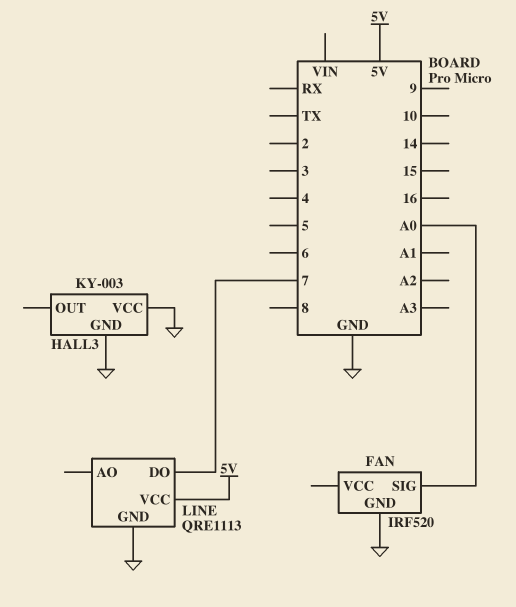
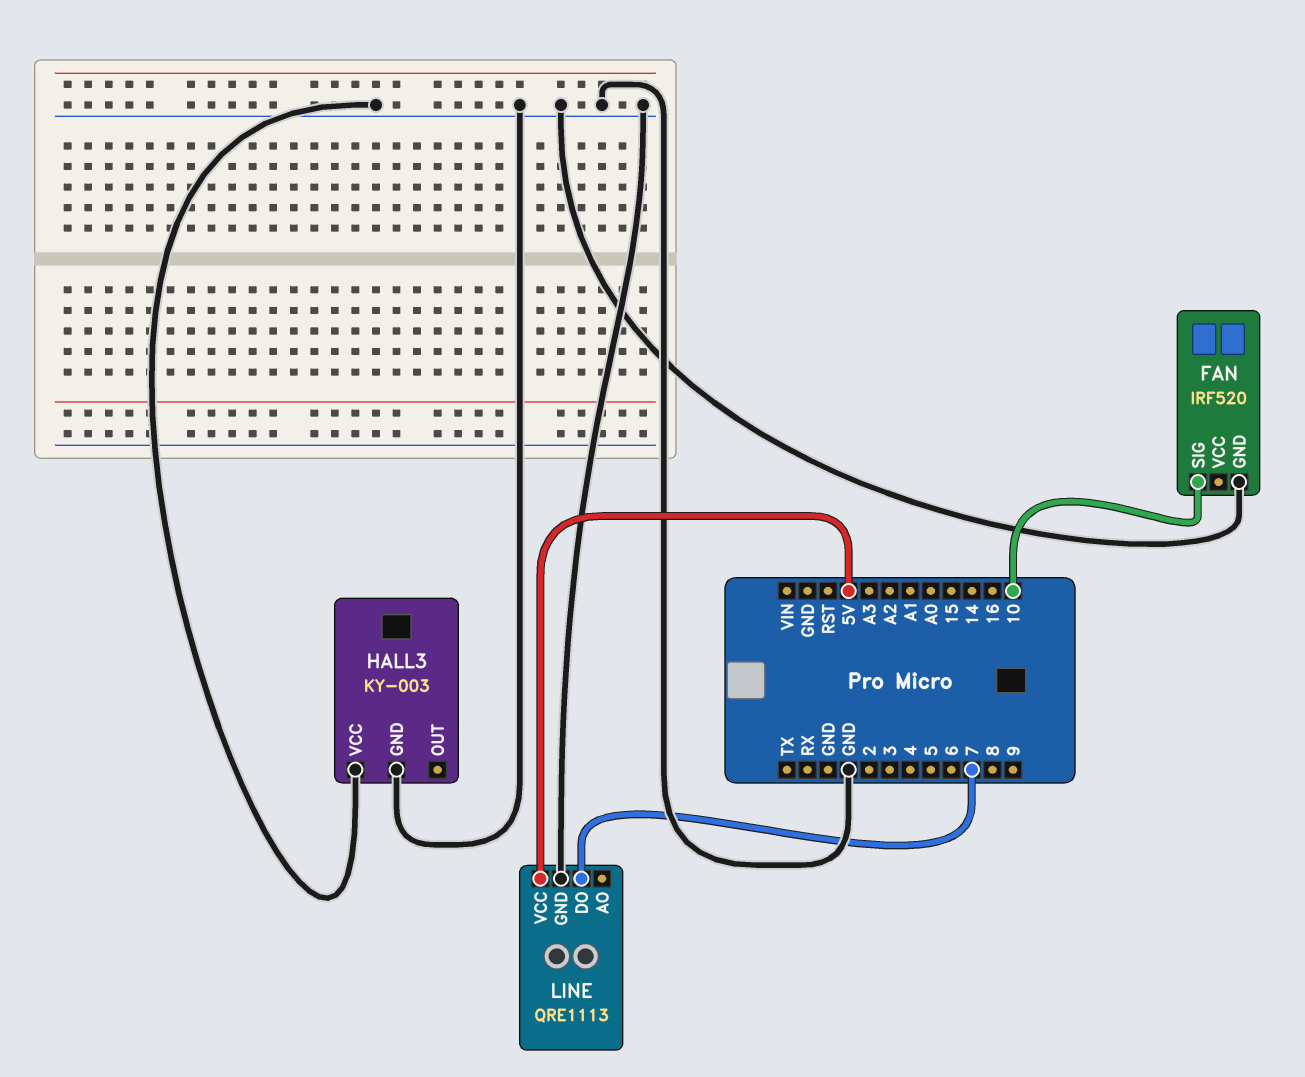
FAN pin SIG: A0 -> 10

